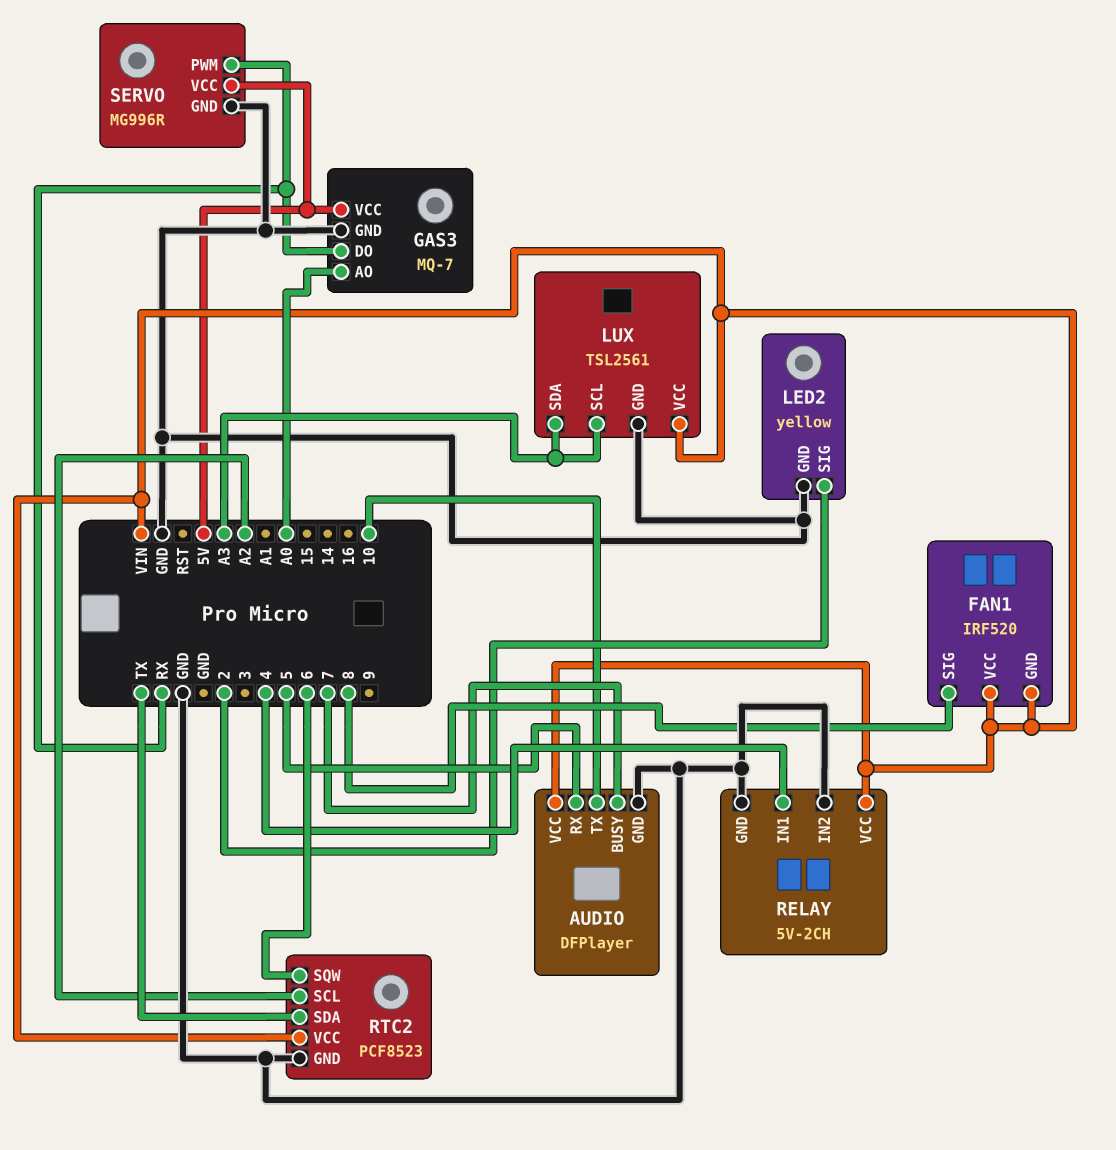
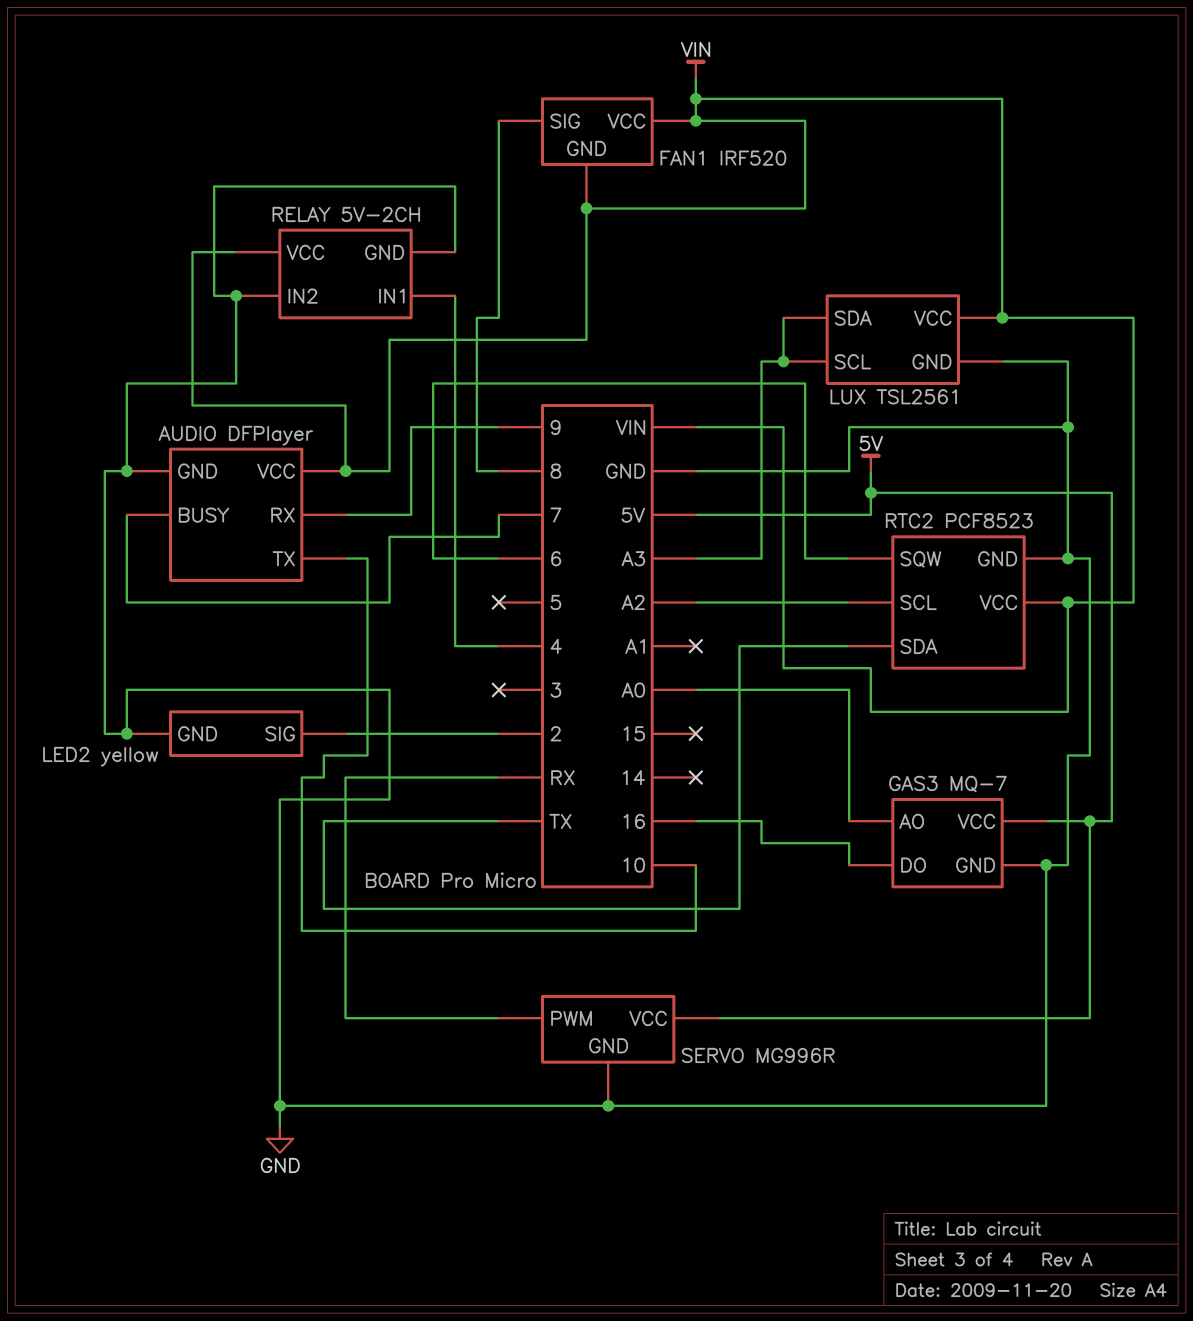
AUDIO pin RX: 5 -> 9
GAS3 pin DO: RX -> 16

